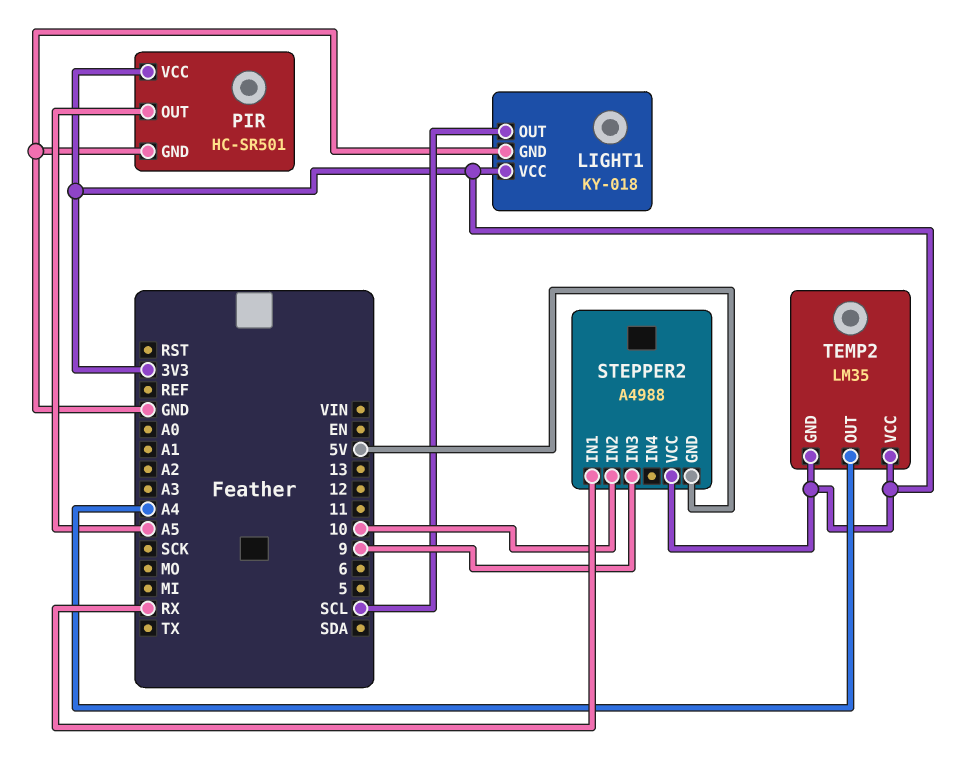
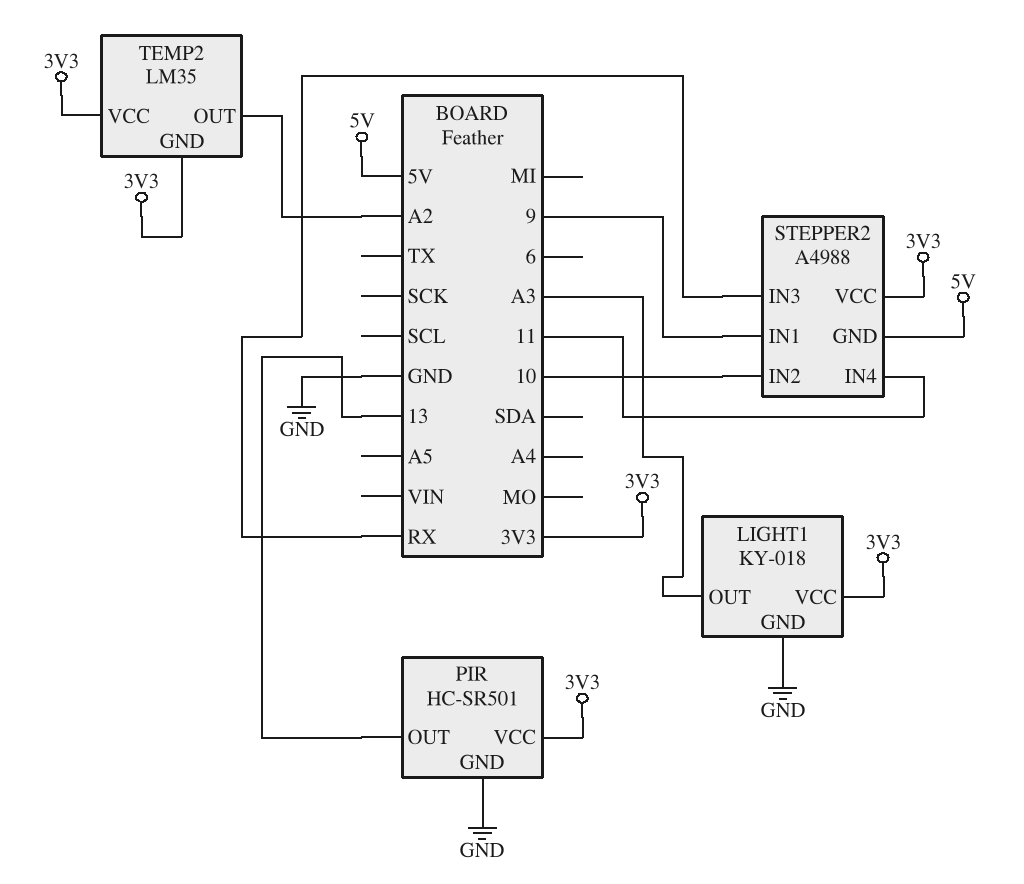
LIGHT1 pin OUT: SCL -> A3
PIR pin OUT: A5 -> 13
STEPPER2 pin IN1: RX -> 9
STEPPER2 pin IN3: 9 -> RX
STEPPER2 pin IN4: none -> 11
TEMP2 pin OUT: A4 -> A2

